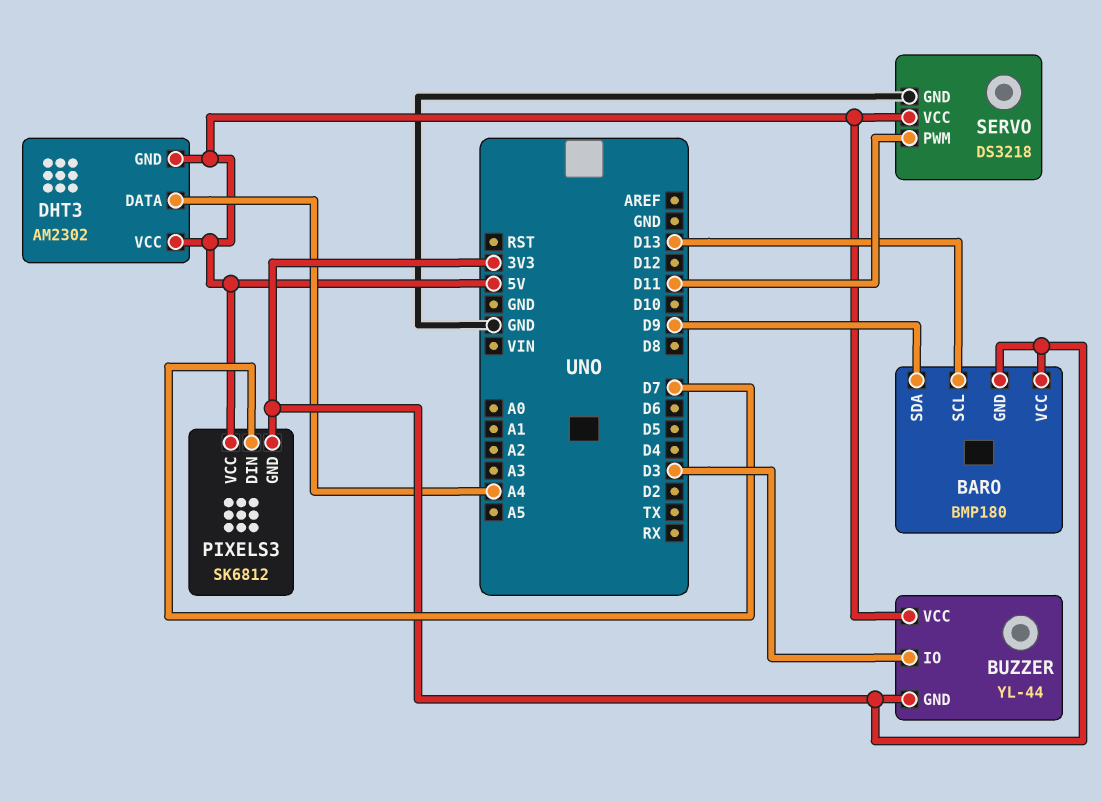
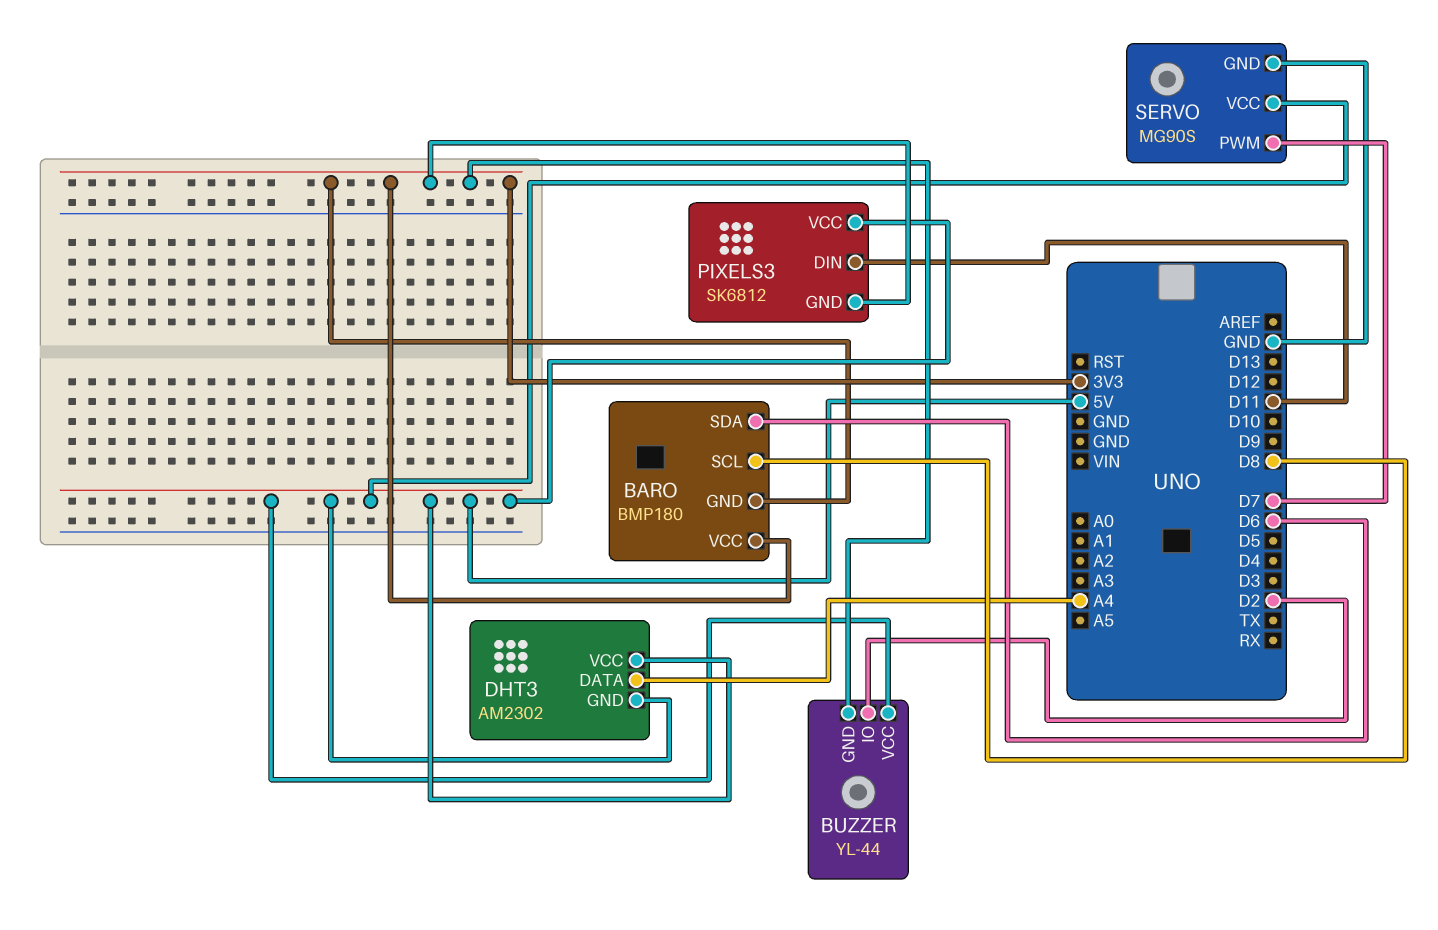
BARO pin SCL: D13 -> D8
BARO pin SDA: D9 -> D6
BUZZER pin IO: D3 -> D2
PIXELS3 pin DIN: D7 -> D11
SERVO: DS3218 -> MG90S
SERVO pin PWM: D11 -> D7

